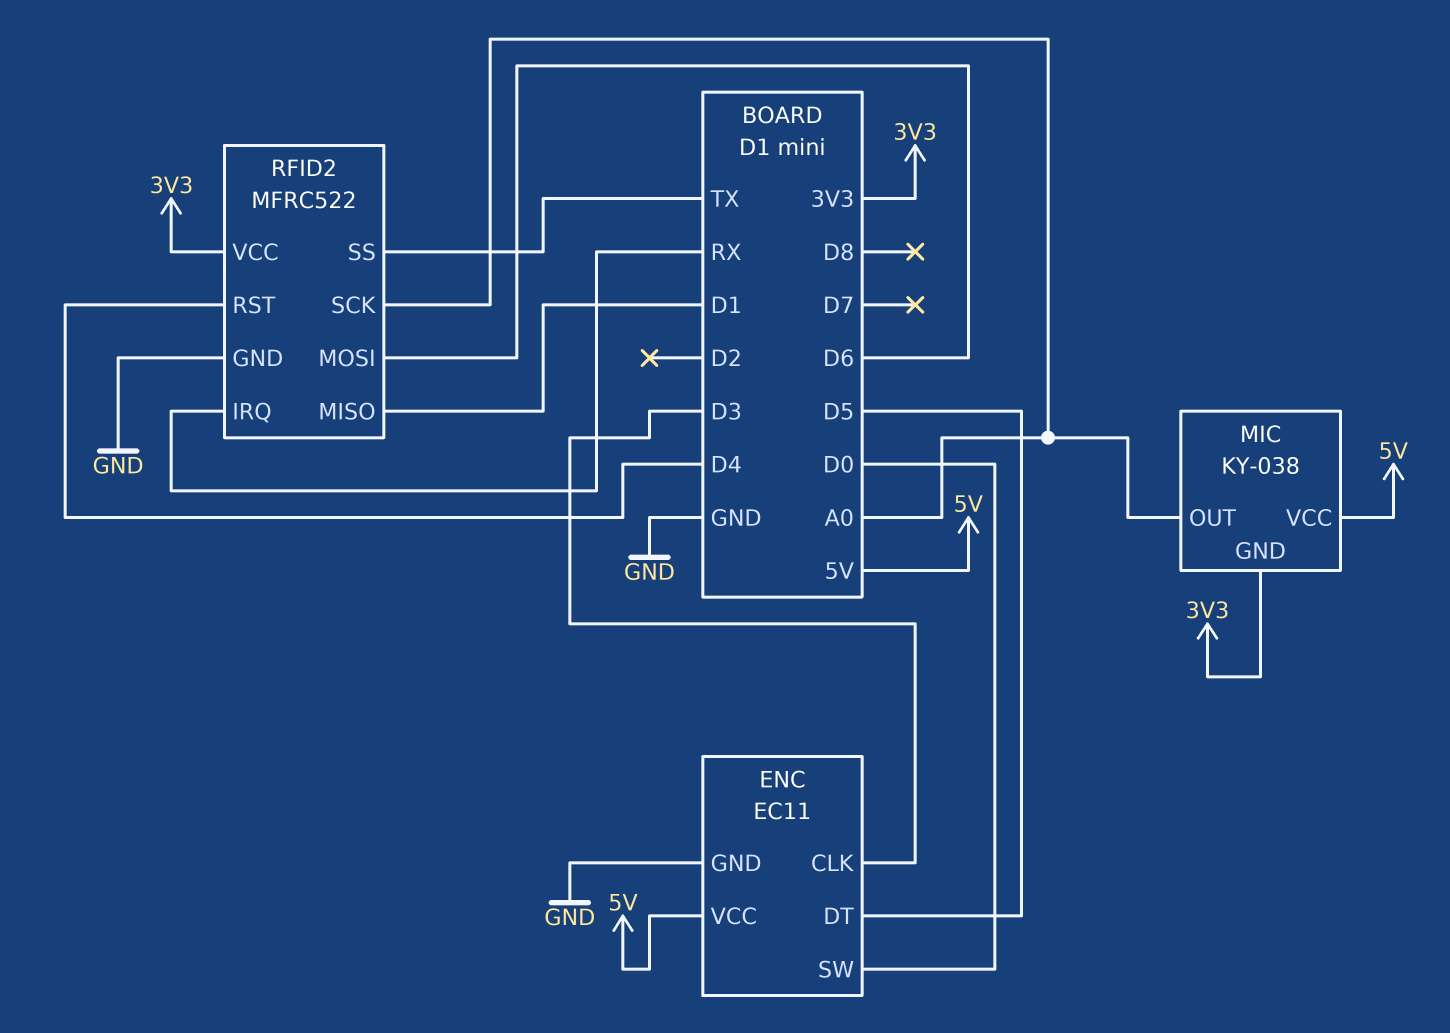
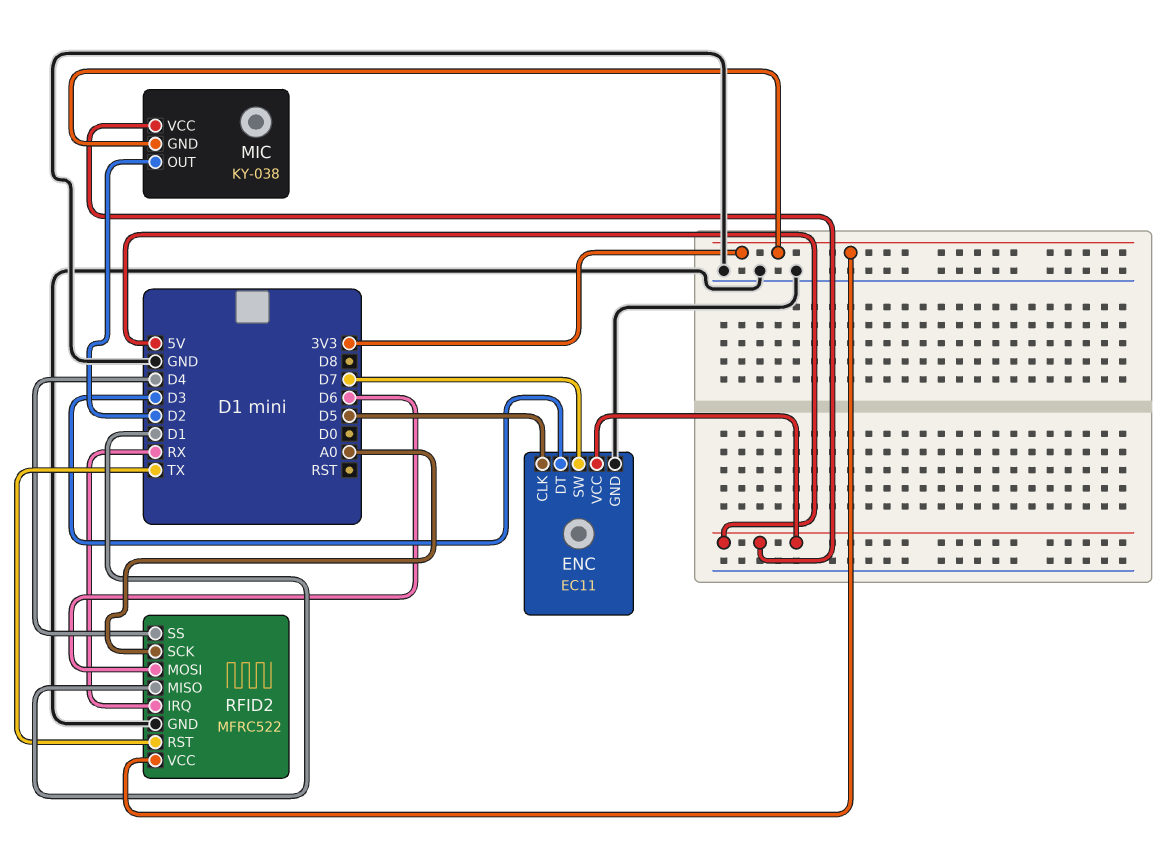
ENC pin CLK: D3 -> D5
ENC pin DT: D5 -> D3
ENC pin SW: D0 -> D7
MIC pin OUT: A0 -> D2
RFID2 pin RST: D4 -> TX
RFID2 pin SS: TX -> D4

